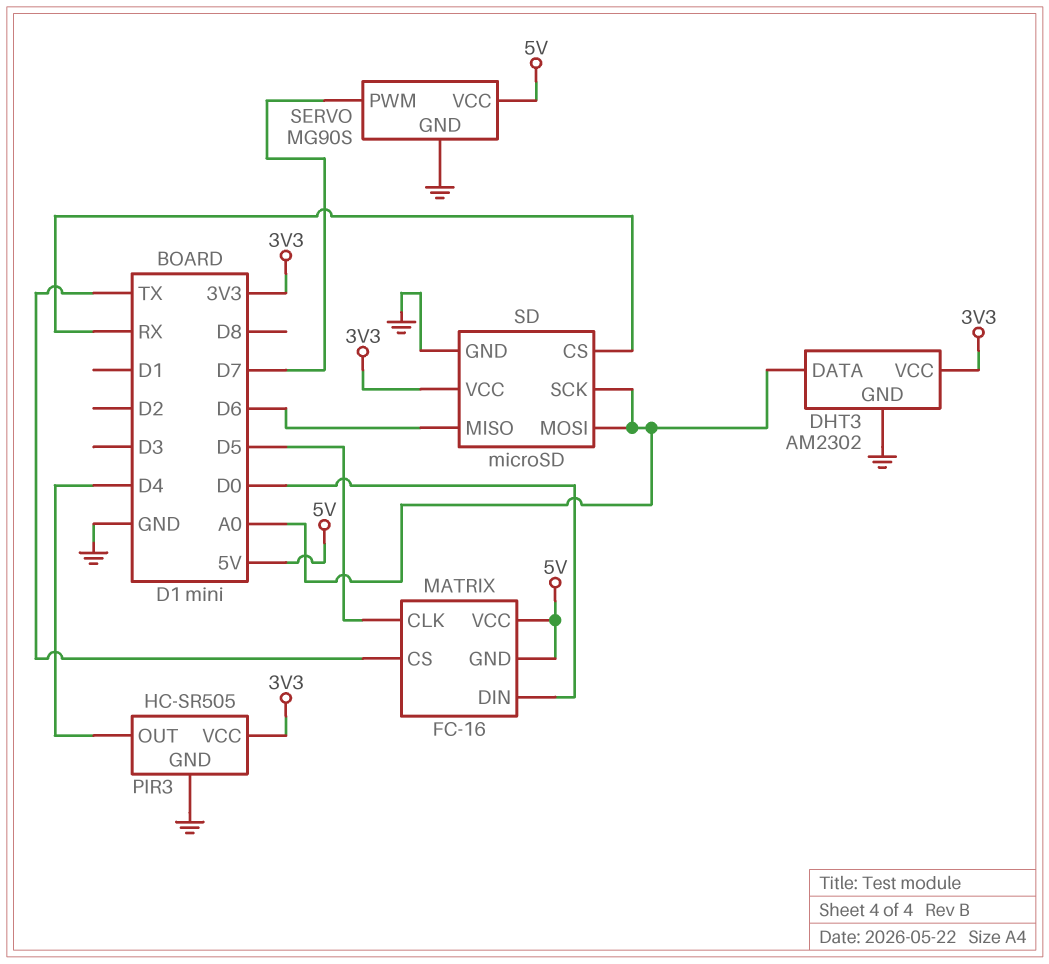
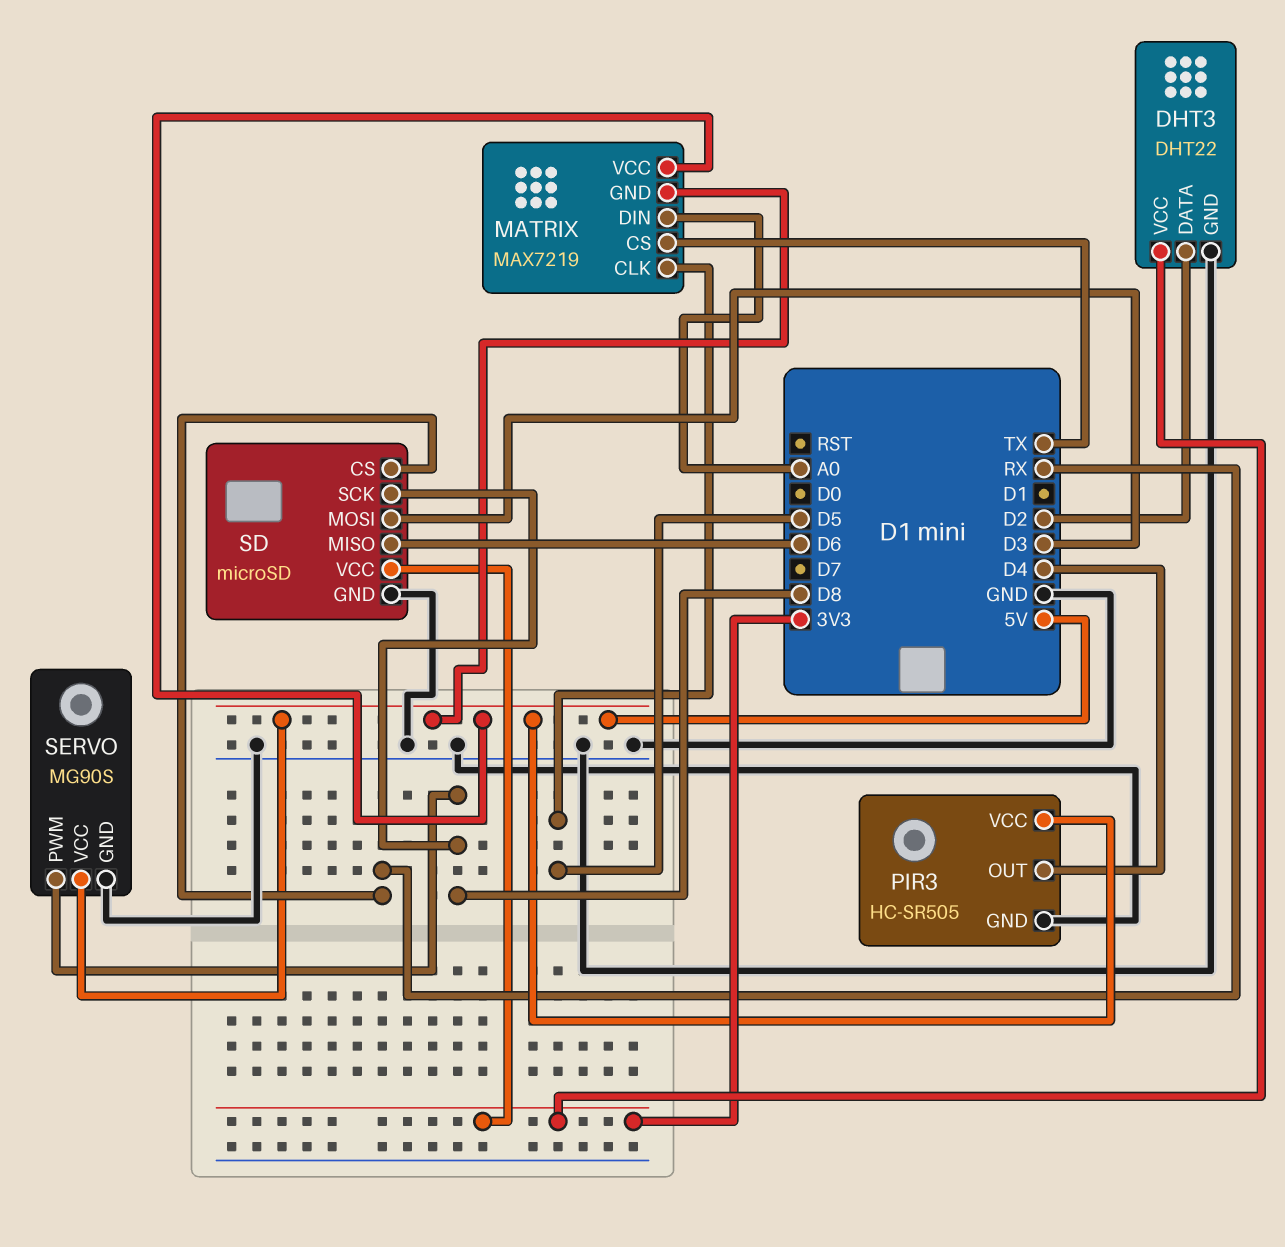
DHT3: AM2302 -> DHT22
DHT3 pin DATA: A0 -> D2
MATRIX: FC-16 -> MAX7219
MATRIX pin DIN: D0 -> A0
PIR3 pin VCC: 3V3 -> 5V
SD pin MOSI: A0 -> D3
SD pin SCK: A0 -> D8
SERVO pin PWM: D7 -> D8

